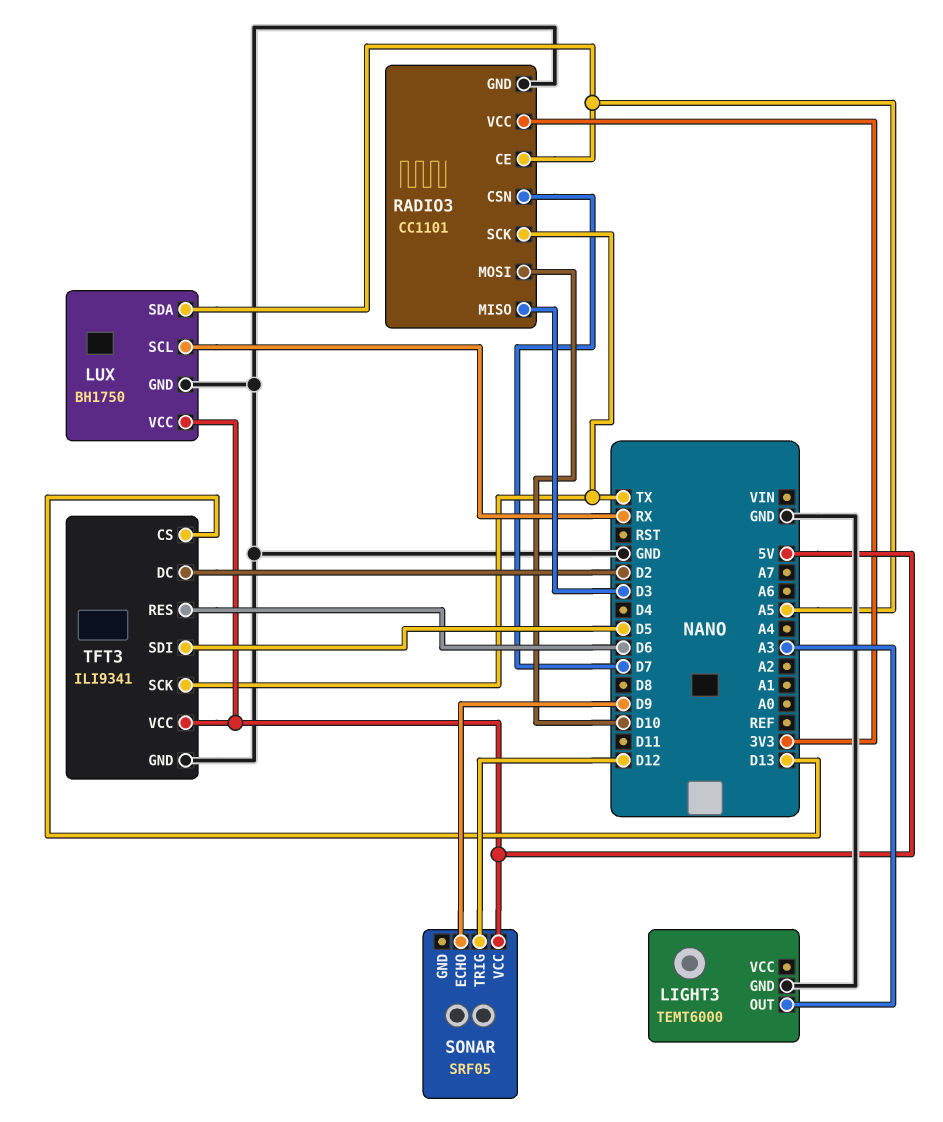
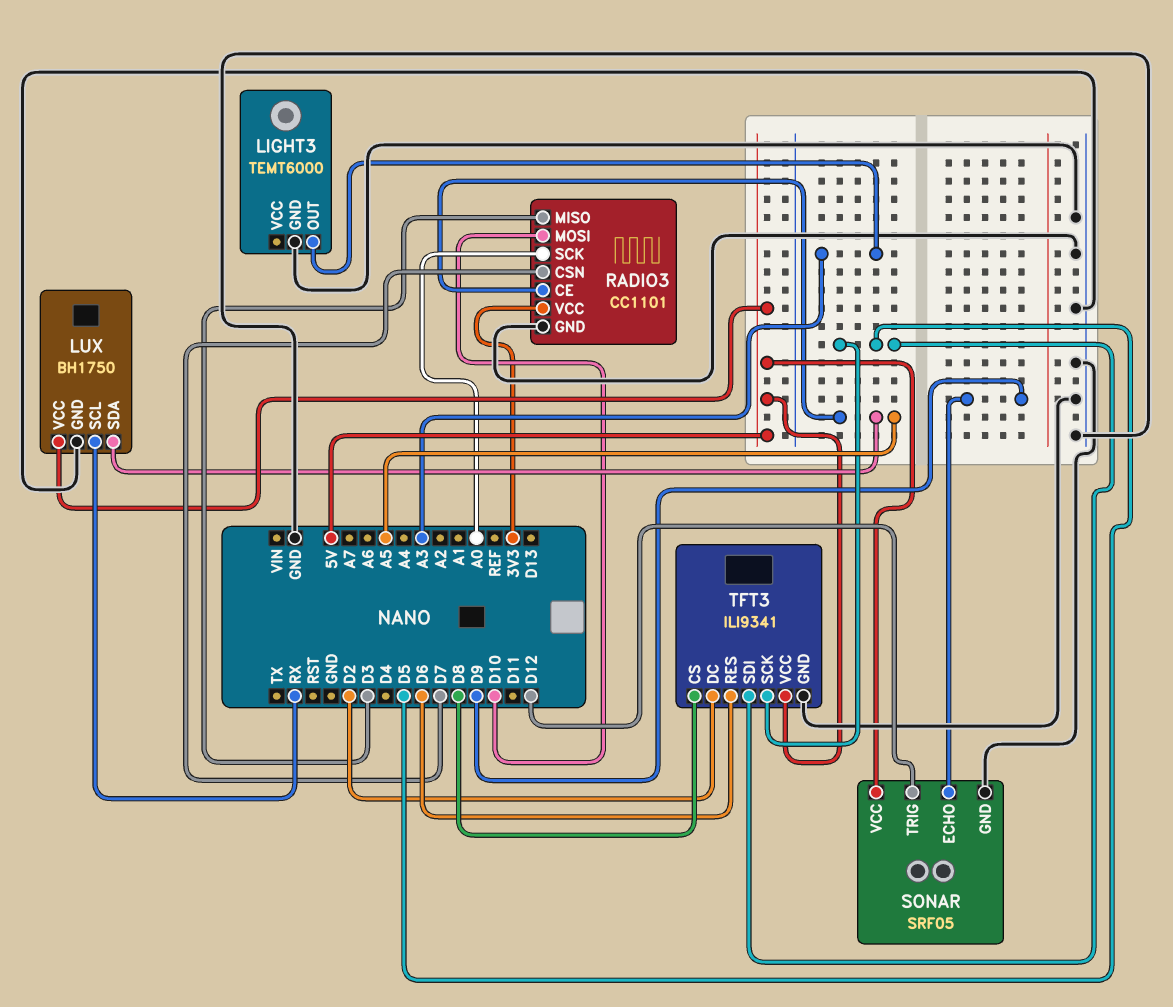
RADIO3 pin SCK: TX -> A0
SONAR pin GND: none -> GND
TFT3 pin CS: D13 -> D8
TFT3 pin SCK: TX -> D5

